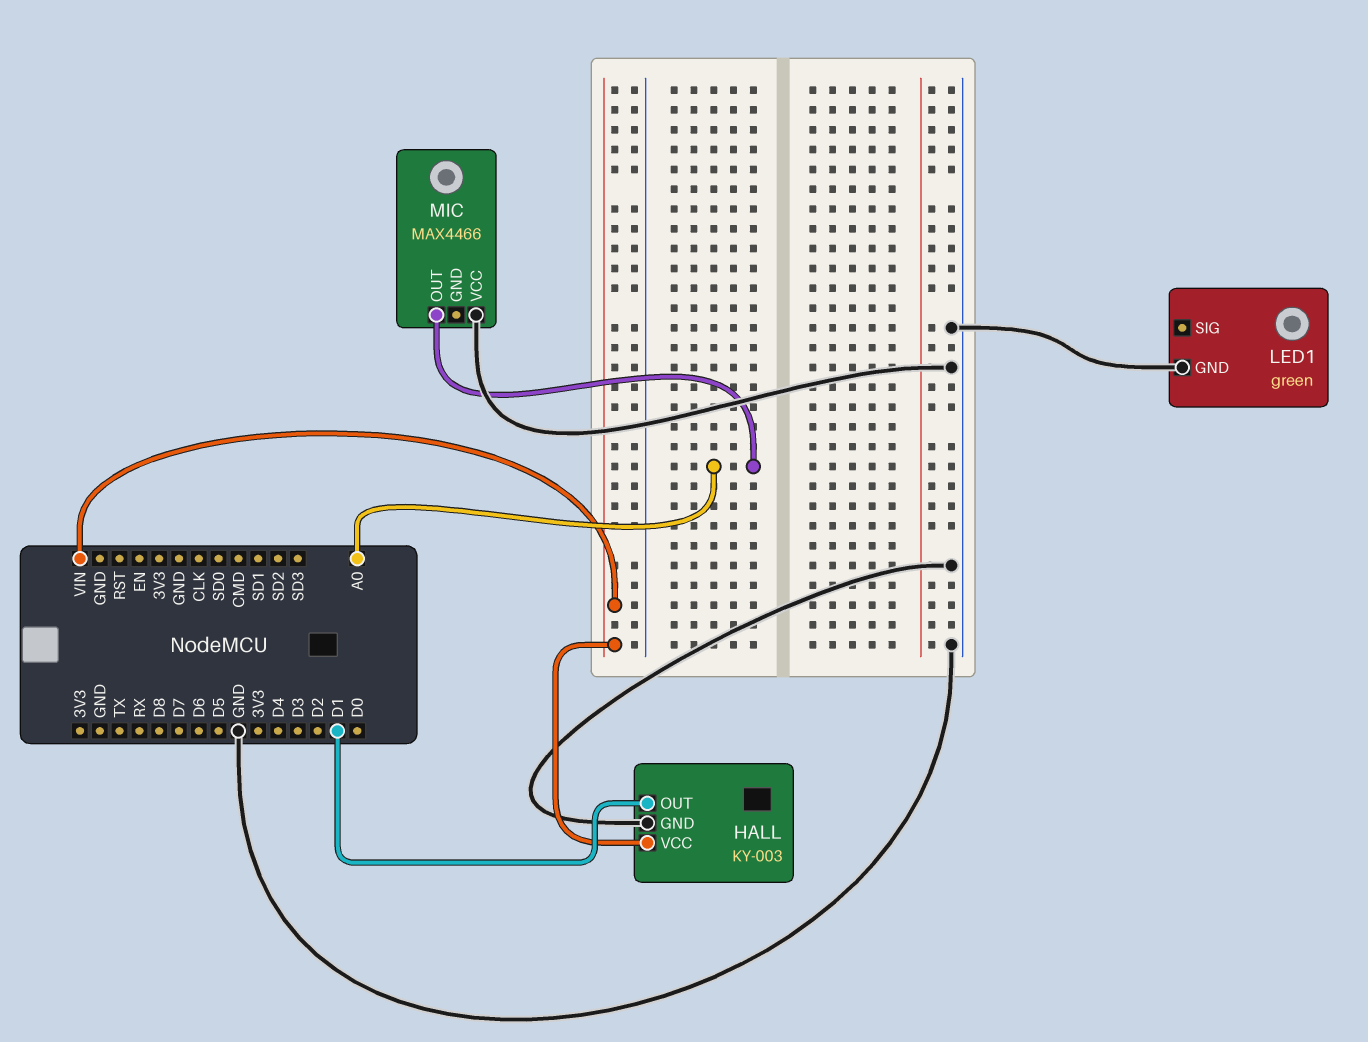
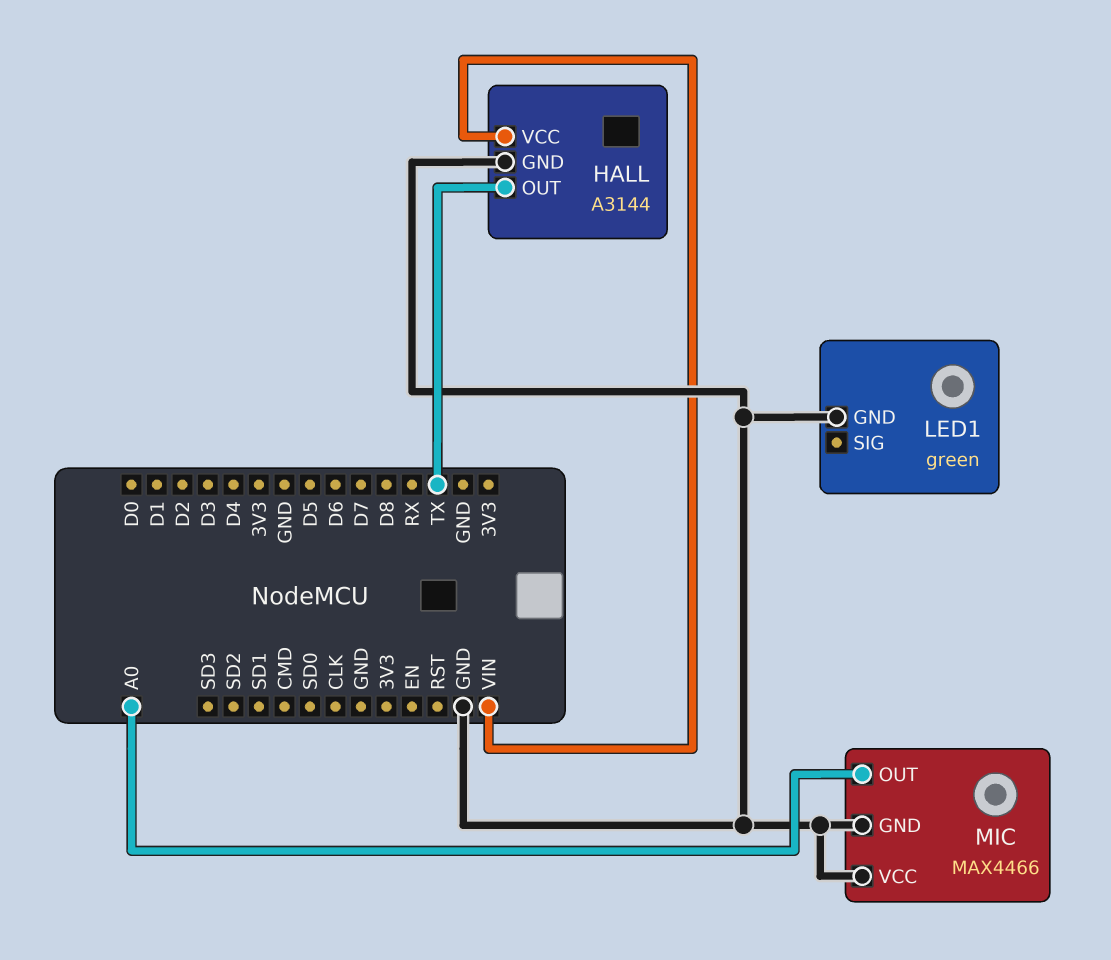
HALL: KY-003 -> A3144
HALL pin OUT: D1 -> TX
MIC pin GND: none -> GND

